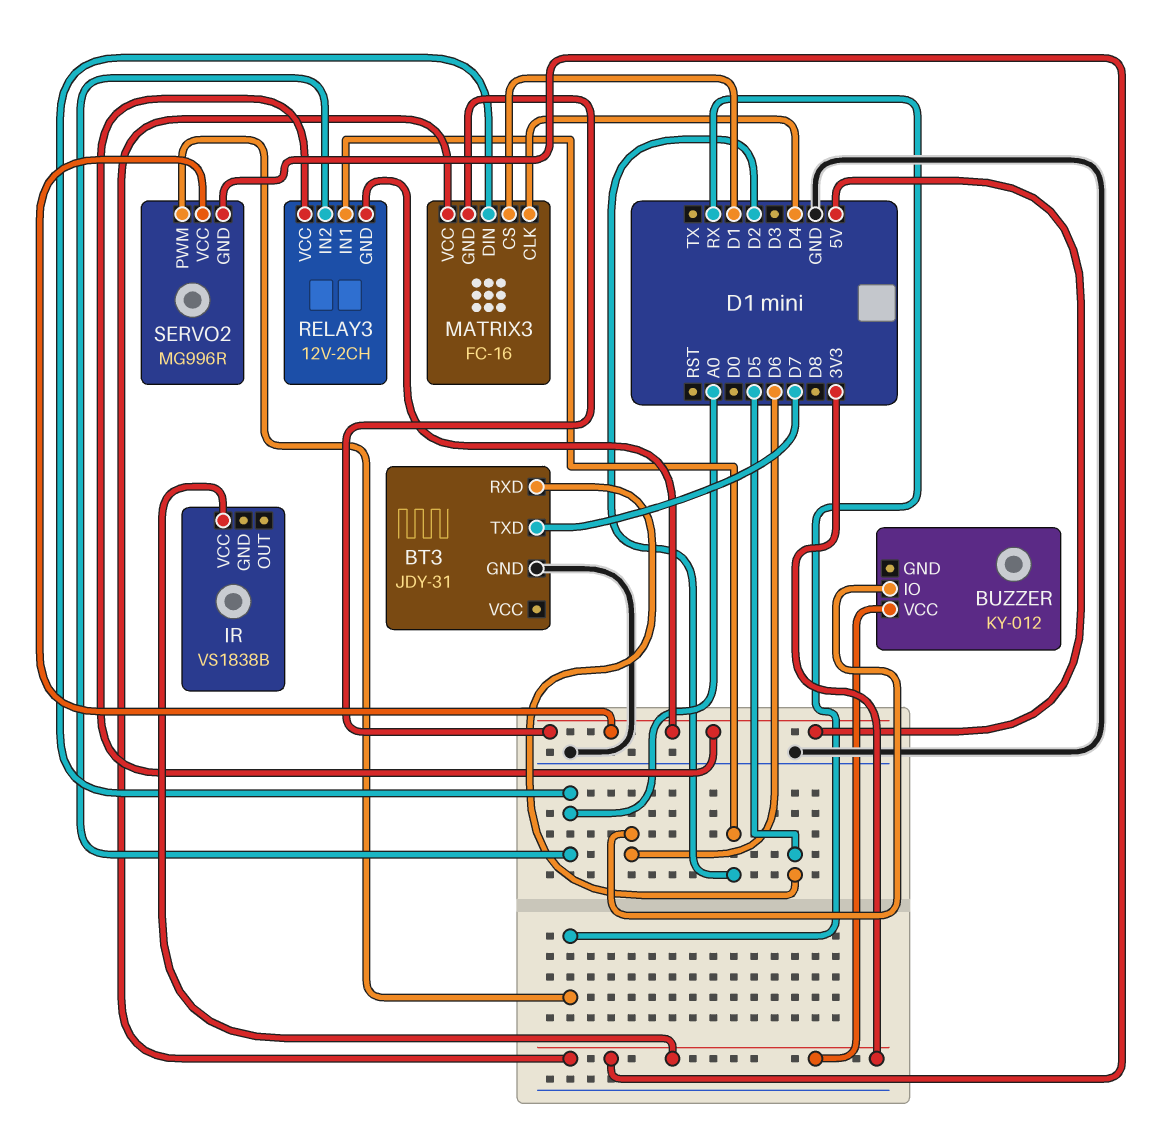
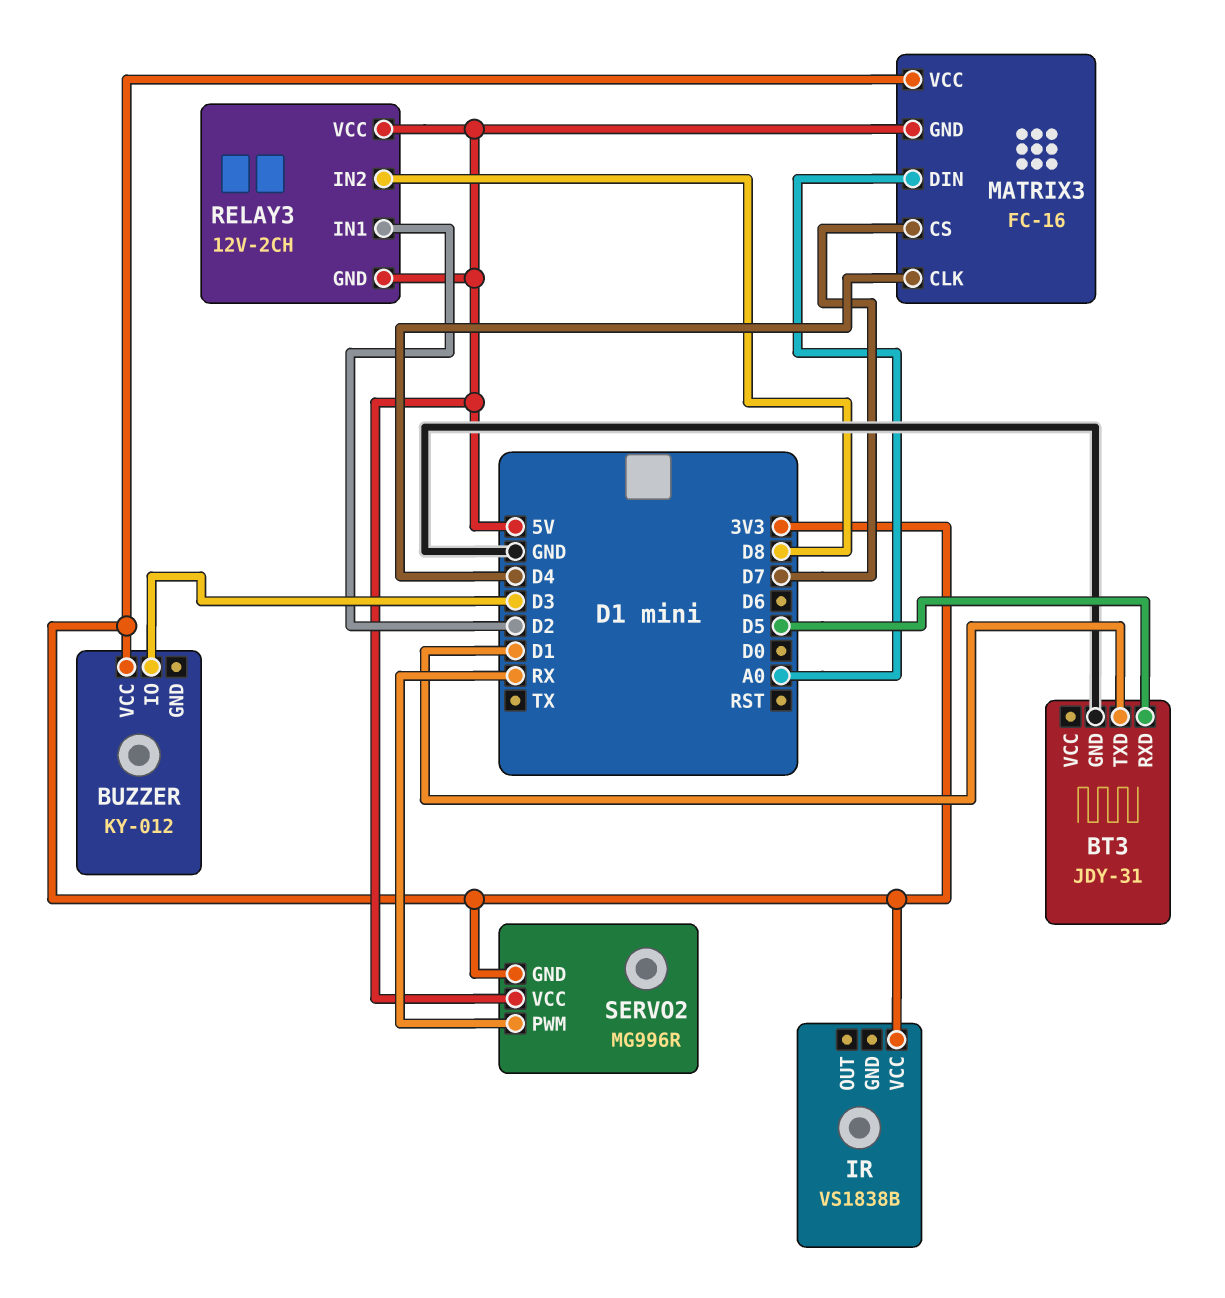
BT3 pin TXD: D7 -> D1
BUZZER pin IO: D6 -> D3
MATRIX3 pin CS: D1 -> D7
RELAY3 pin IN2: A0 -> D8

